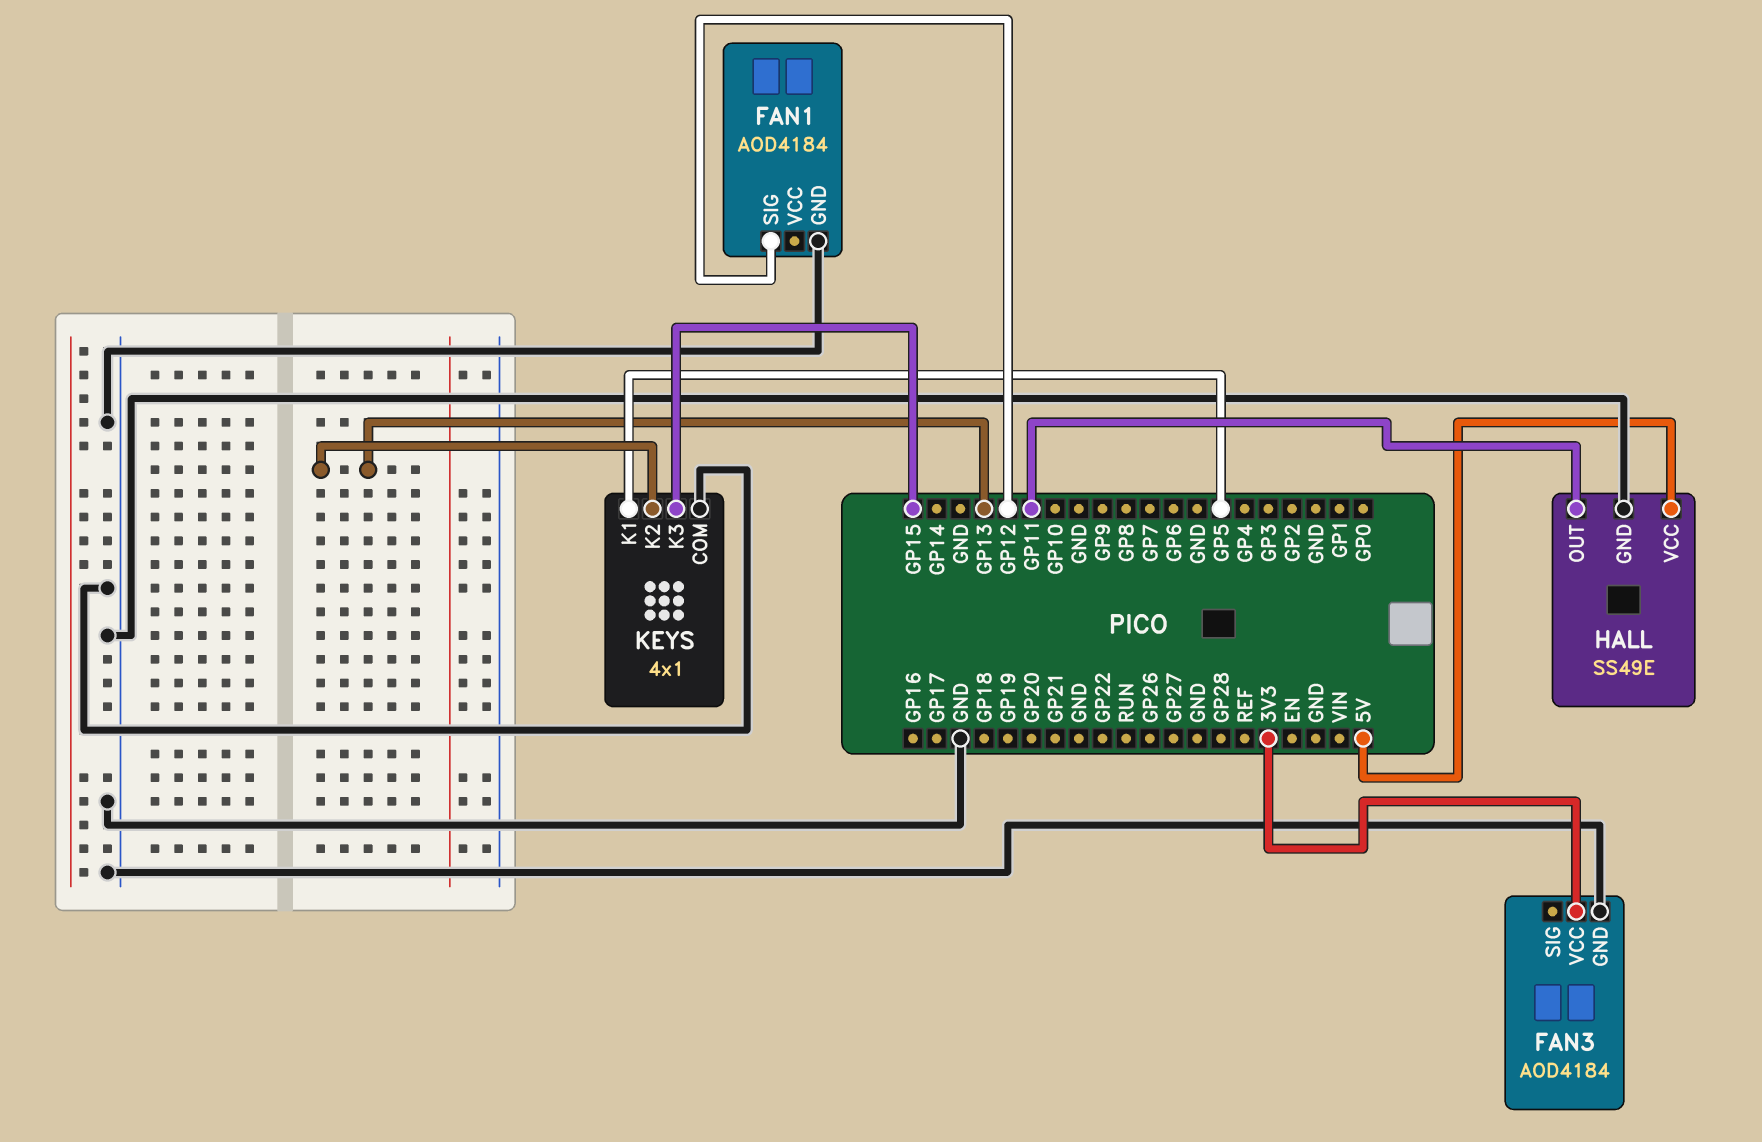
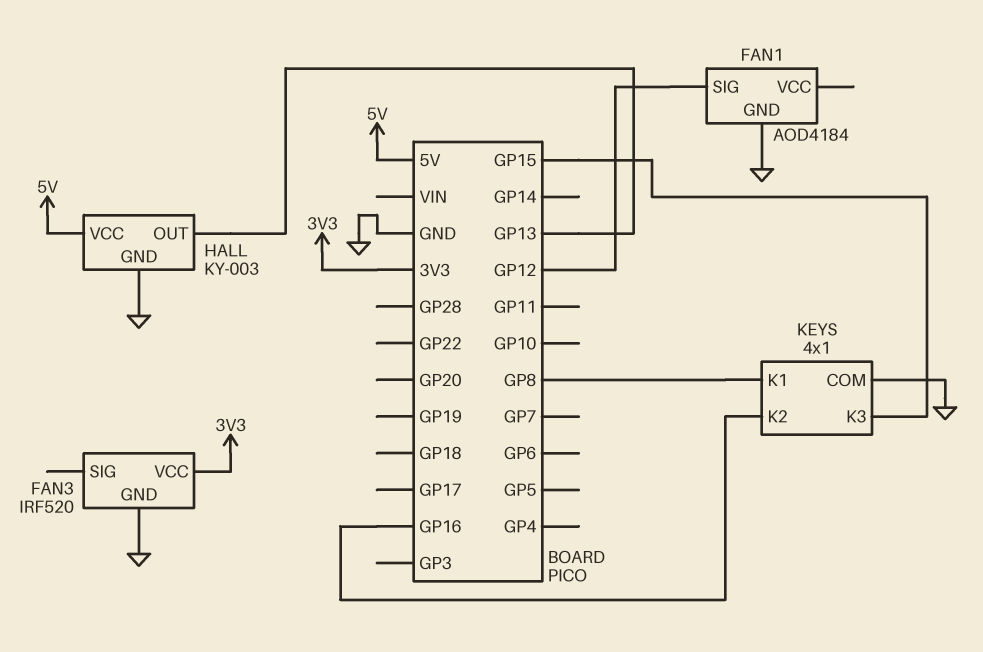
FAN3: AOD4184 -> IRF520
HALL: SS49E -> KY-003
HALL pin OUT: GP11 -> GP13
KEYS pin K1: GP5 -> GP8
KEYS pin K2: GP13 -> GP16

